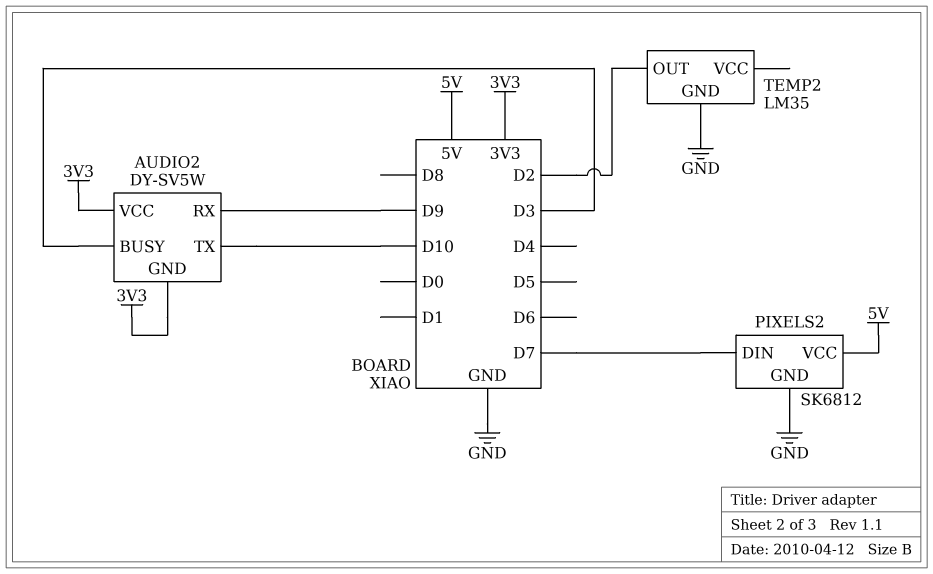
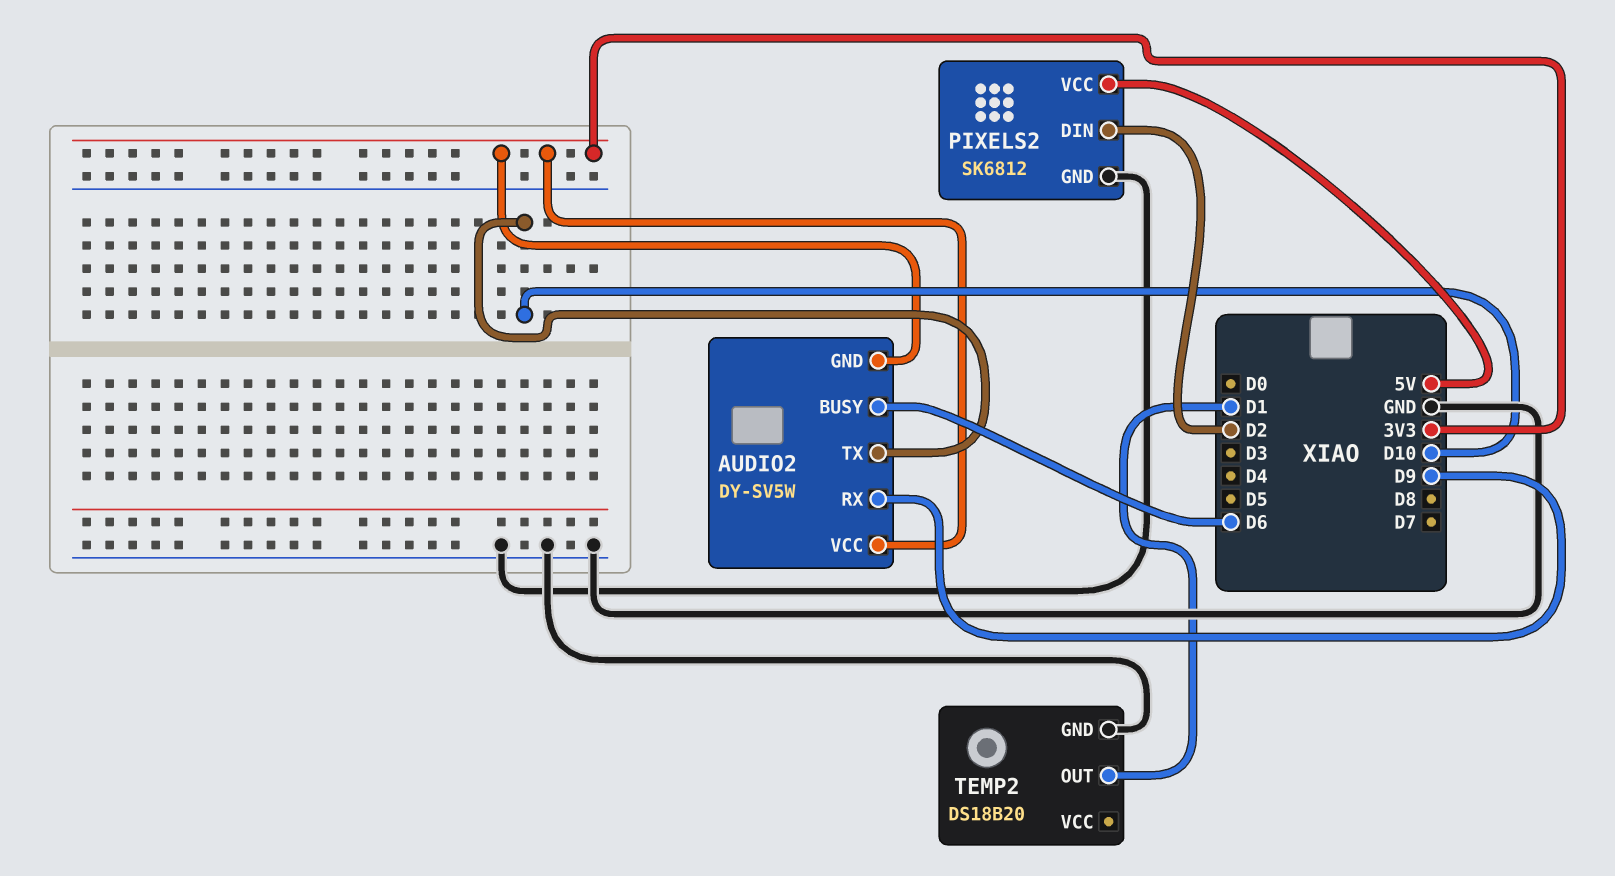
AUDIO2 pin BUSY: D3 -> D6
PIXELS2 pin DIN: D7 -> D2
TEMP2: LM35 -> DS18B20
TEMP2 pin OUT: D2 -> D1

